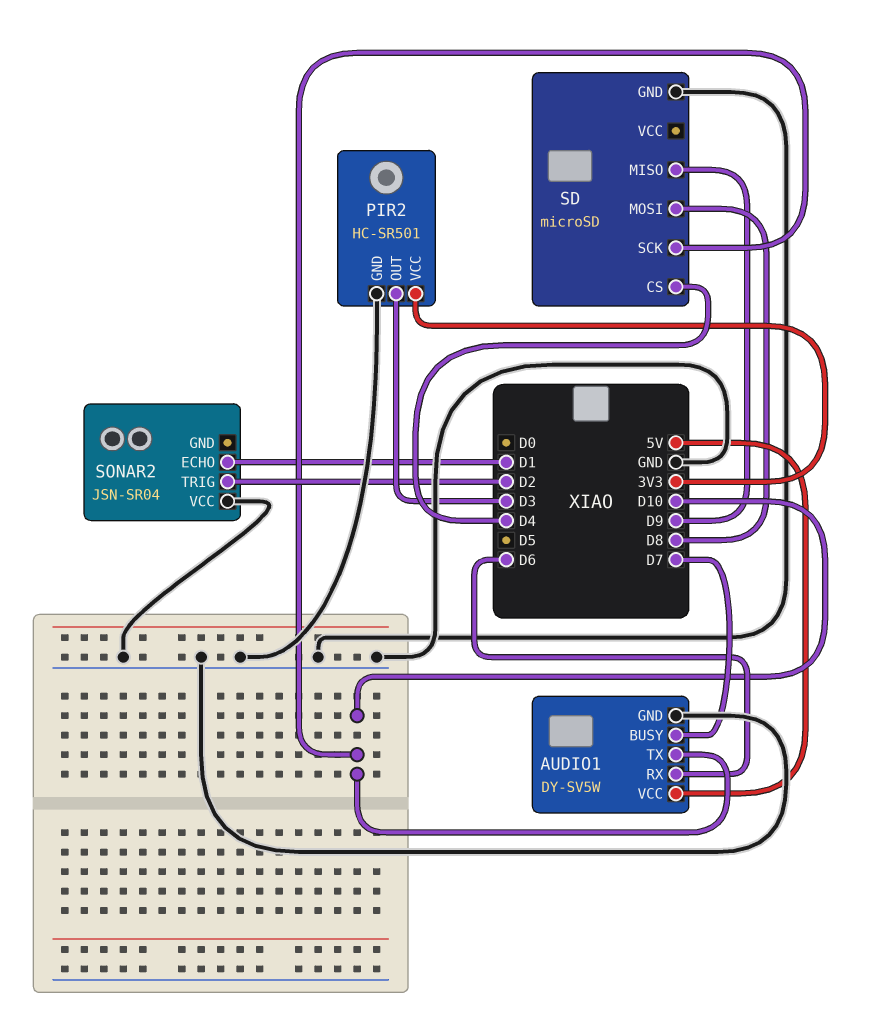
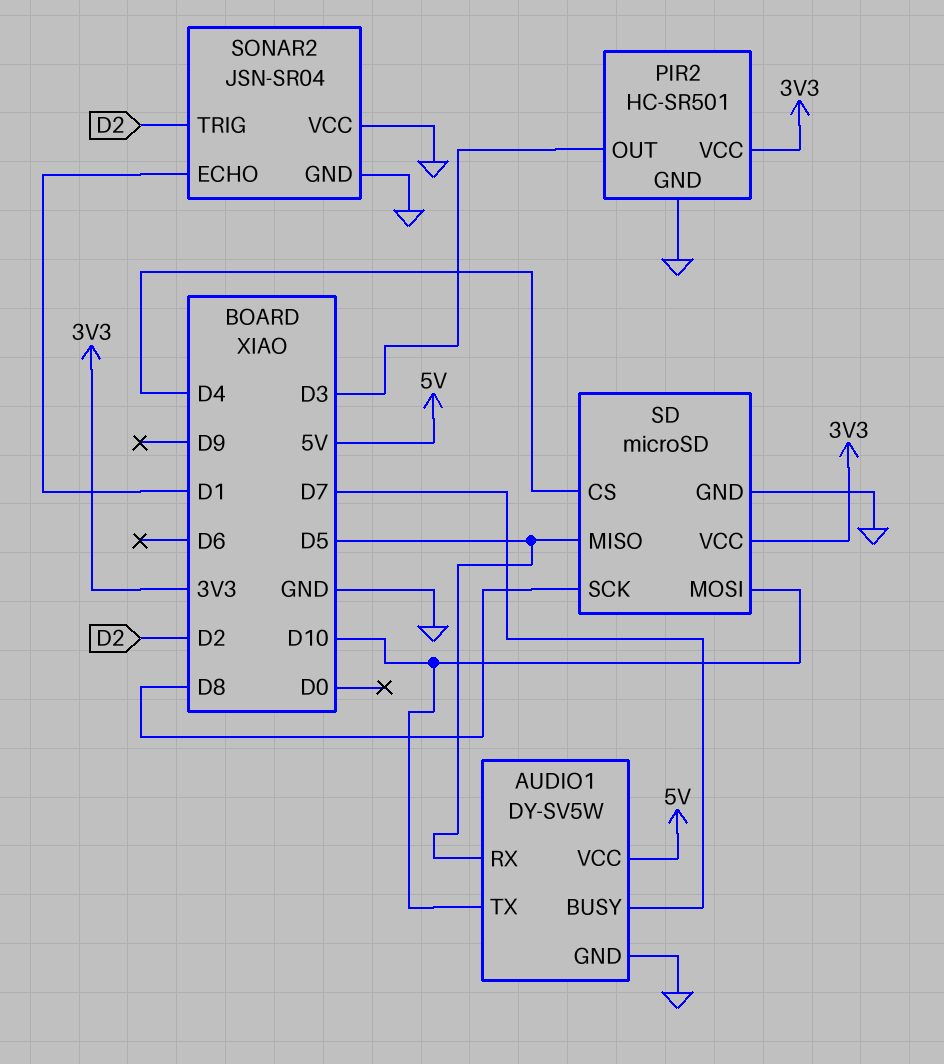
AUDIO1 pin RX: D6 -> D5
SD pin MISO: D9 -> D5
SD pin MOSI: D8 -> D10
SD pin SCK: D10 -> D8
SD pin VCC: none -> 3V3
SONAR2 pin GND: none -> GND

